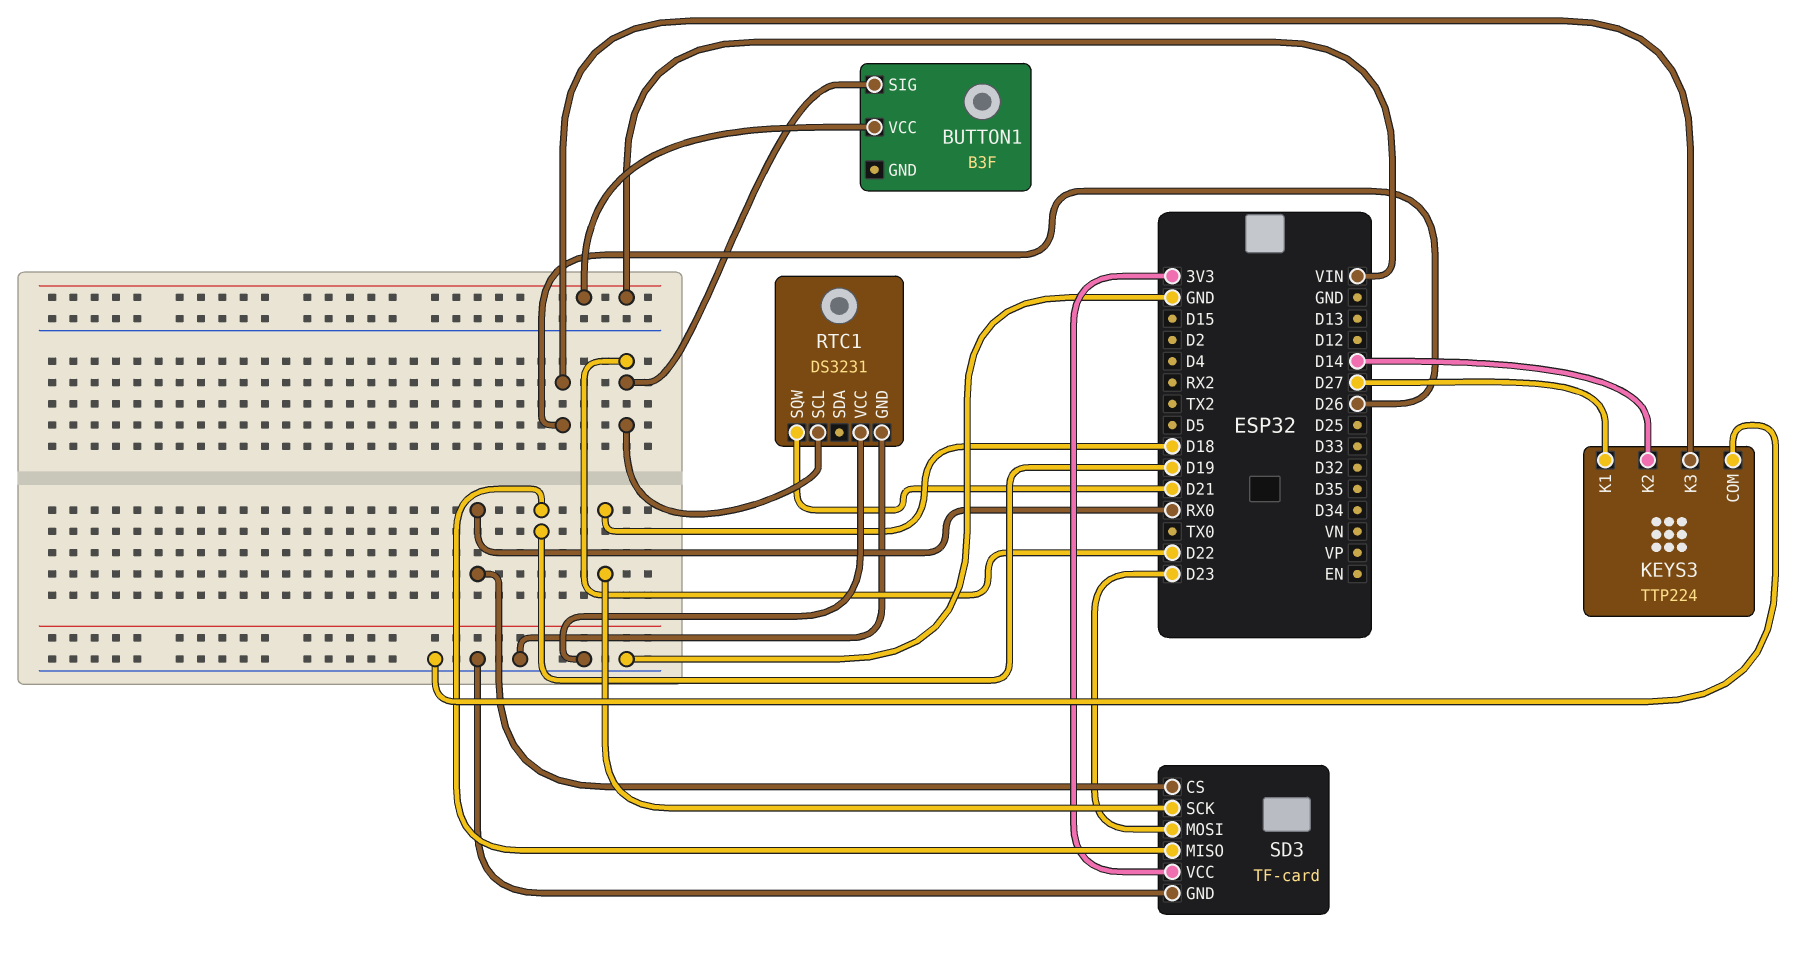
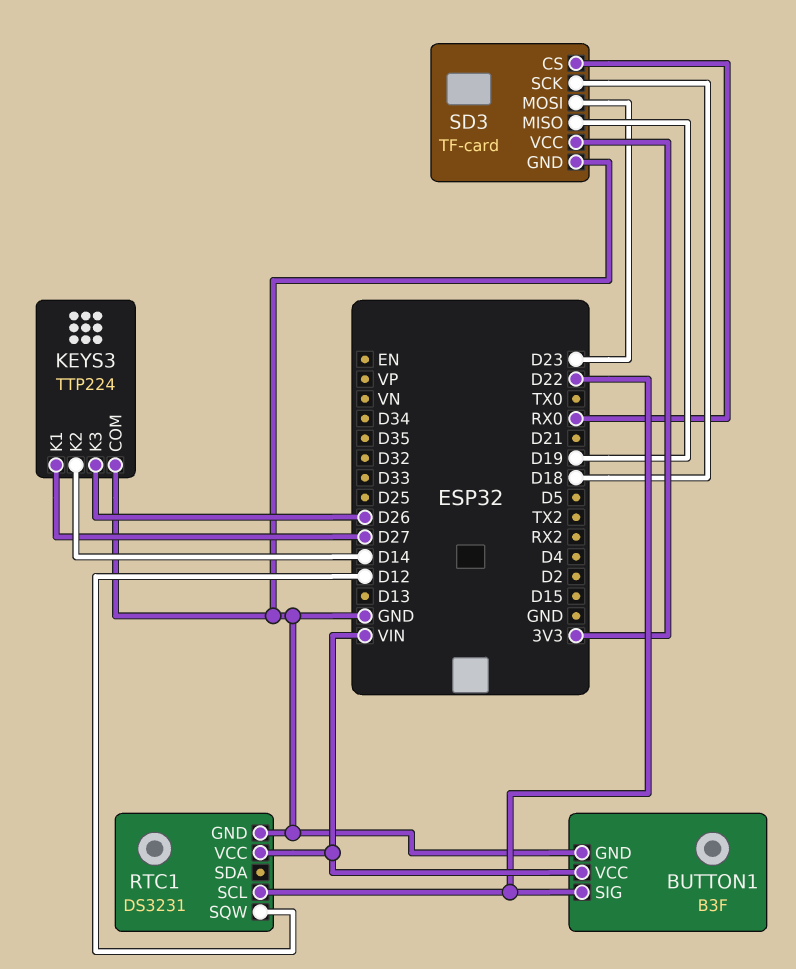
BUTTON1 pin GND: none -> GND
RTC1 pin SQW: D21 -> D12
RTC1 pin VCC: GND -> VIN

